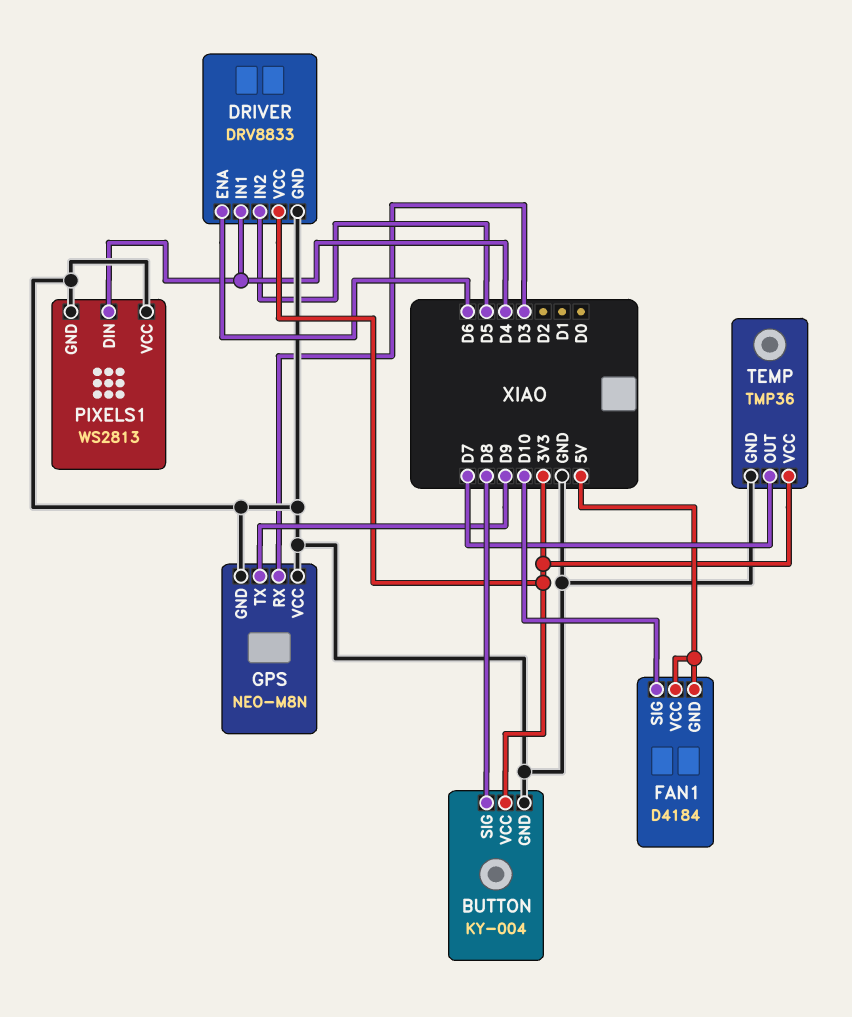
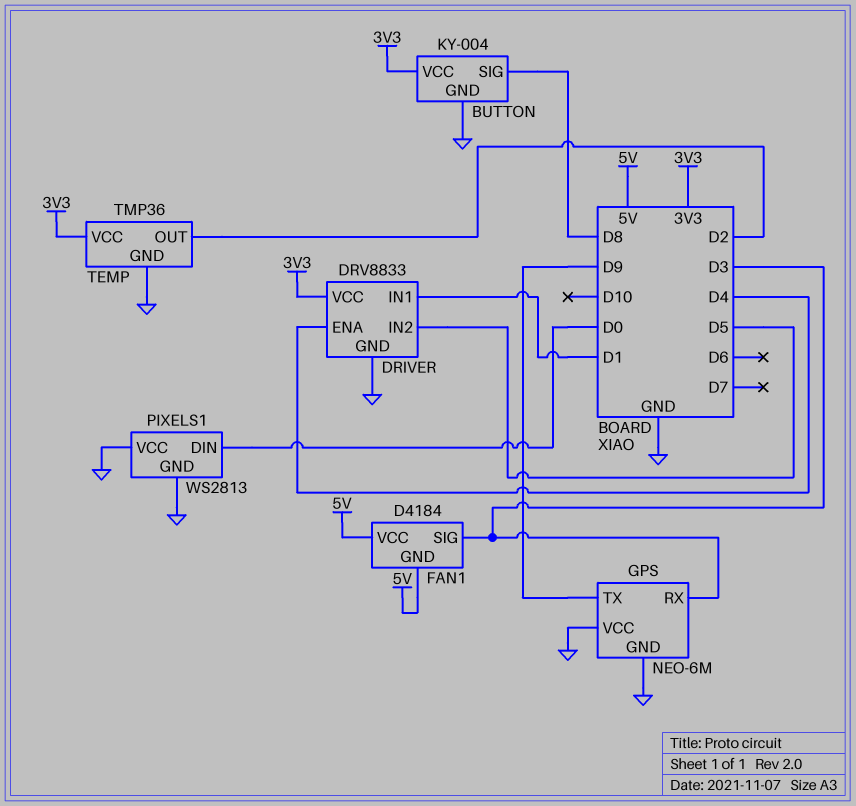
DRIVER pin ENA: D6 -> D4
DRIVER pin IN1: D4 -> D1
FAN1 pin SIG: D10 -> D3
GPS: NEO-M8N -> NEO-6M
PIXELS1 pin DIN: D4 -> D0
TEMP pin OUT: D7 -> D2

